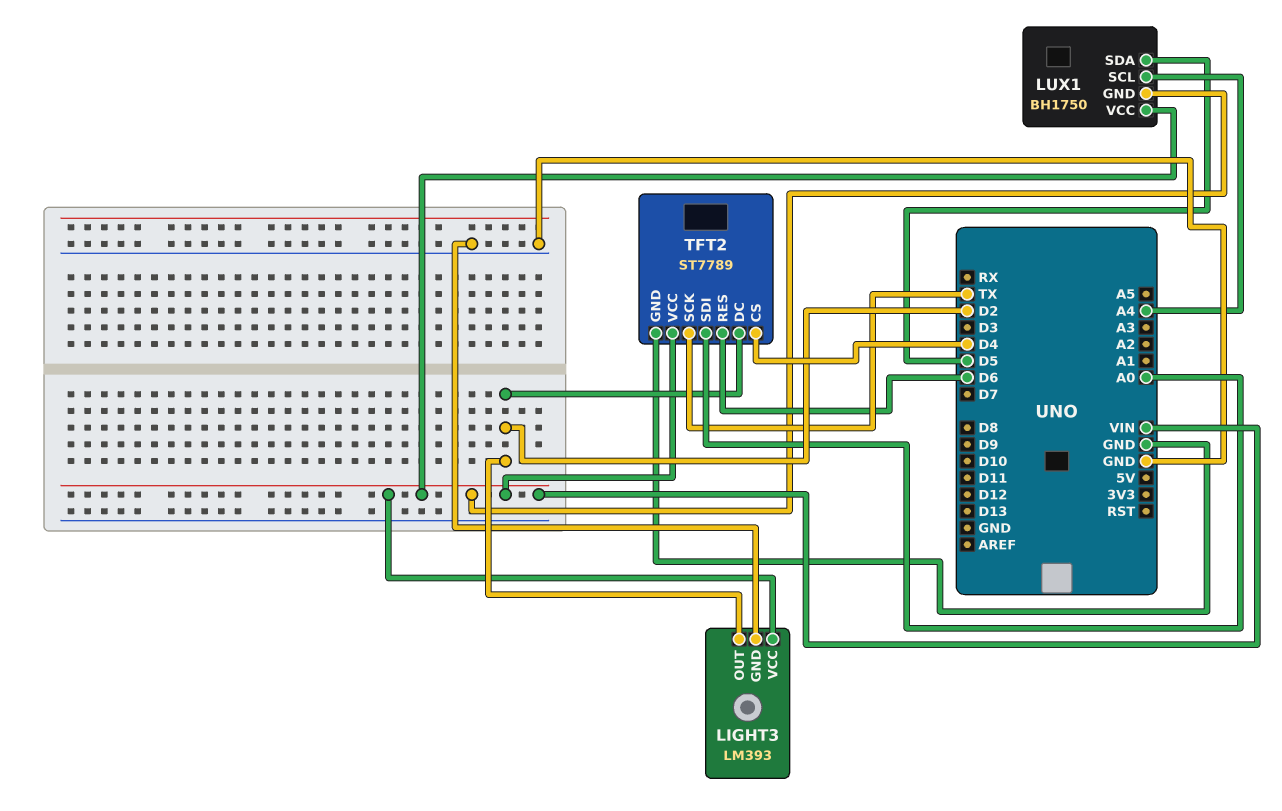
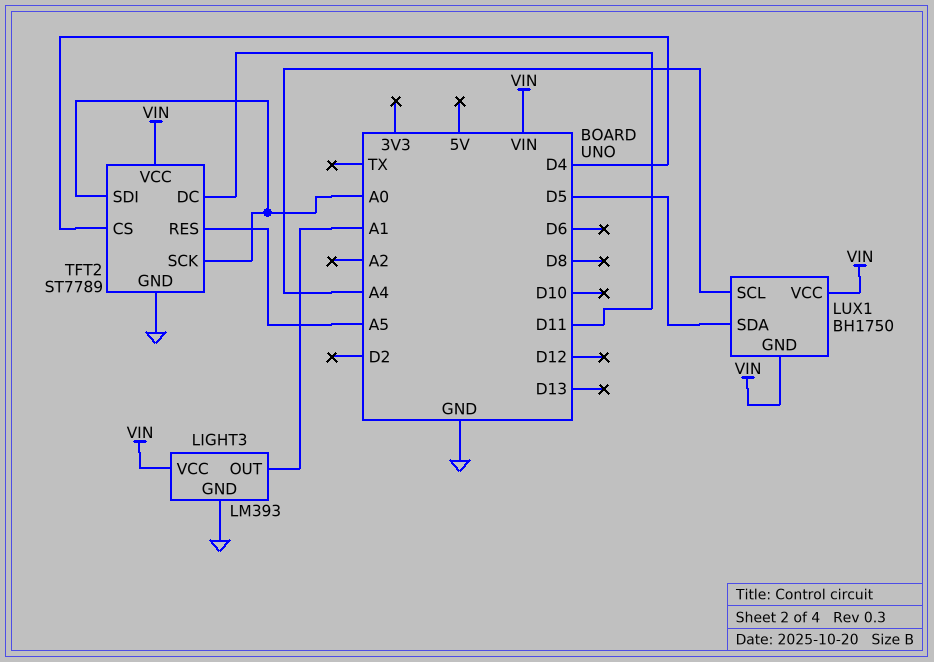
LIGHT3 pin OUT: D2 -> A1
TFT2 pin DC: D2 -> D11
TFT2 pin RES: D6 -> A5
TFT2 pin SCK: TX -> A0

